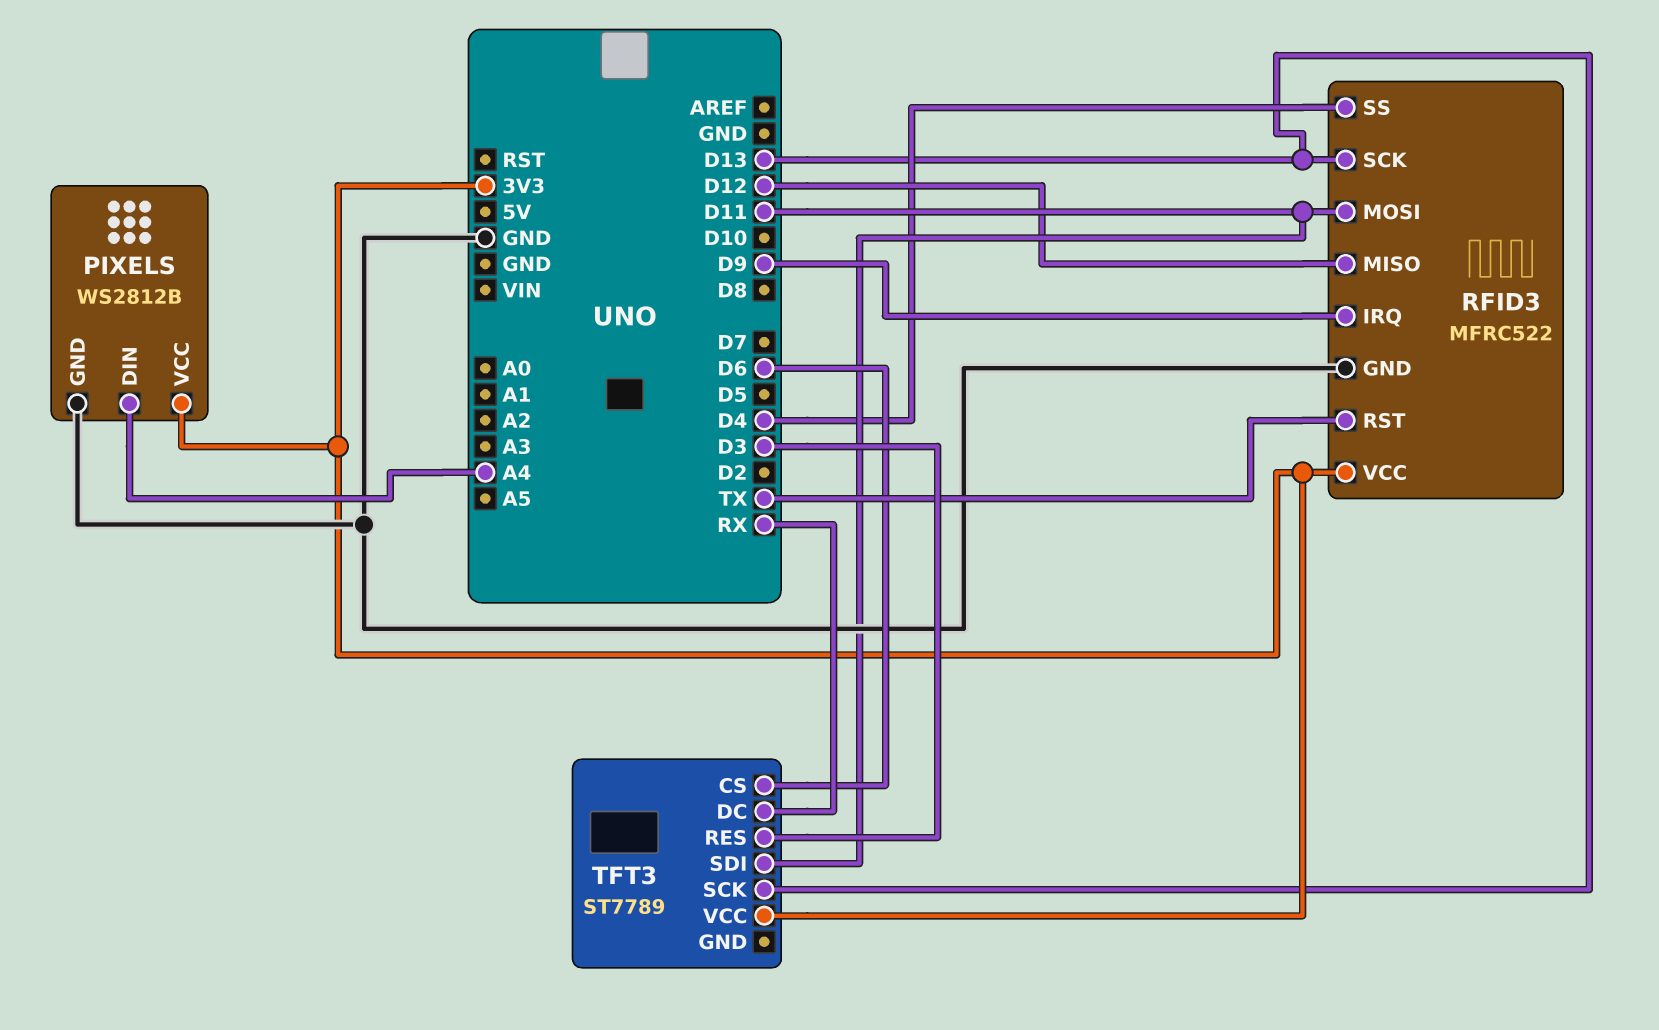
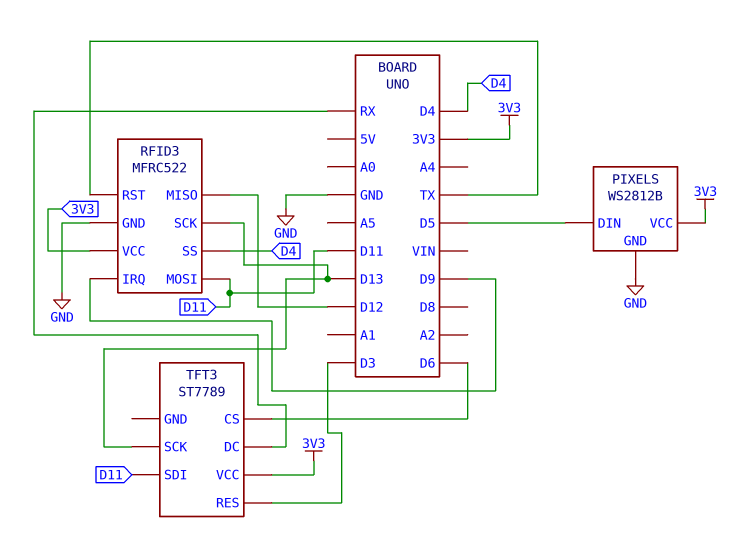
PIXELS pin DIN: A4 -> D5

